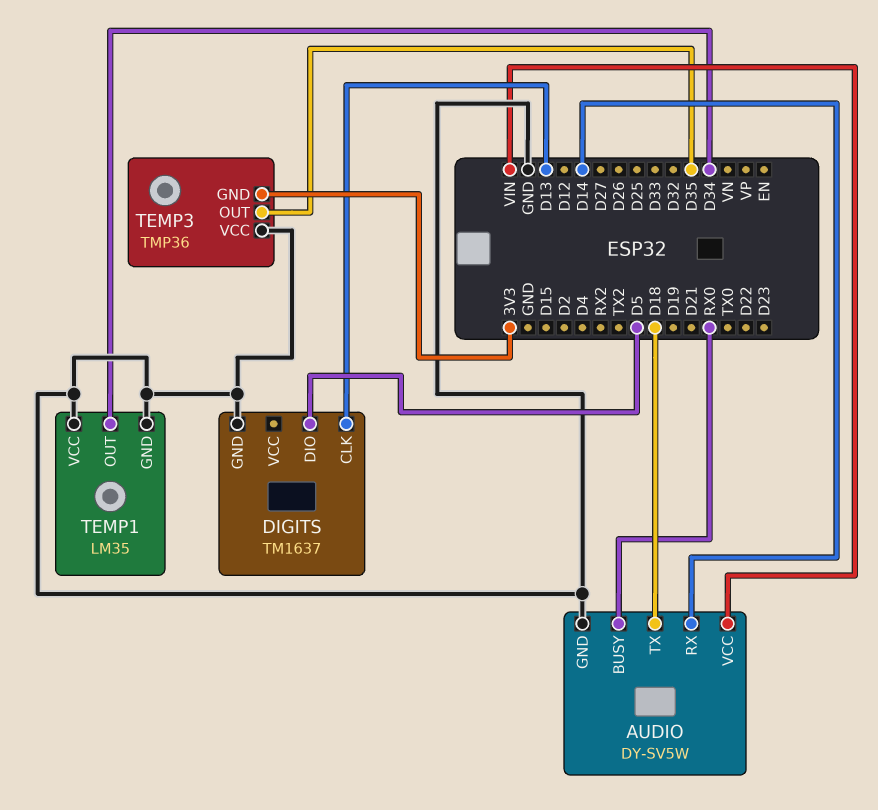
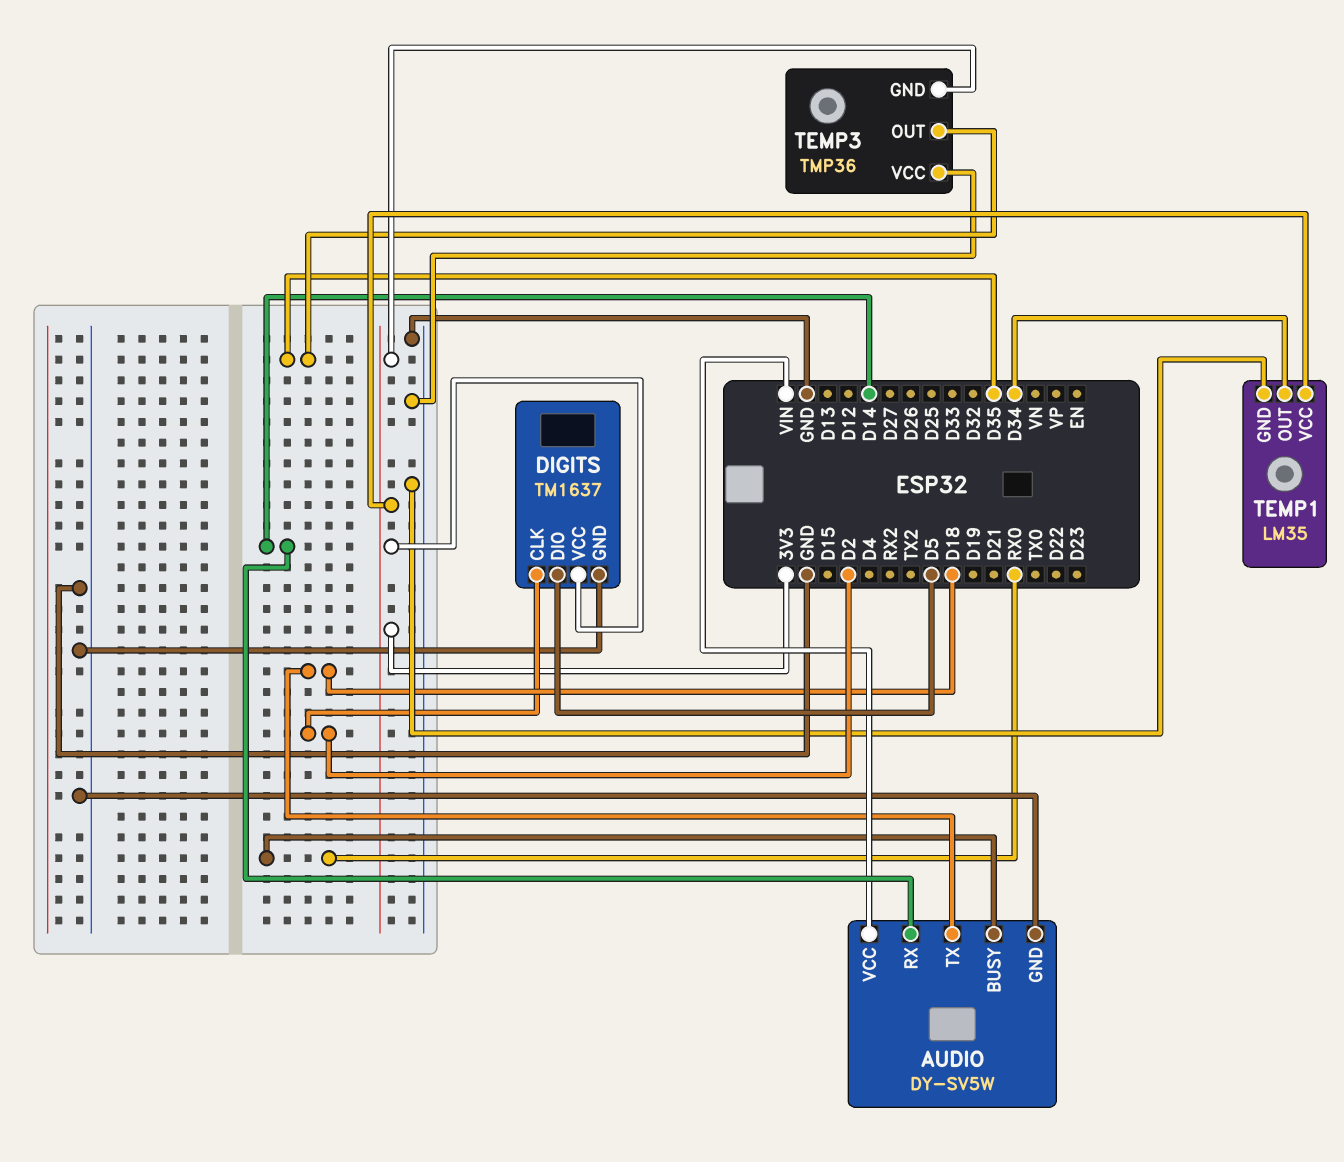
DIGITS pin CLK: D13 -> D2
DIGITS pin VCC: none -> 3V3
TEMP1 pin VCC: GND -> 3V3

